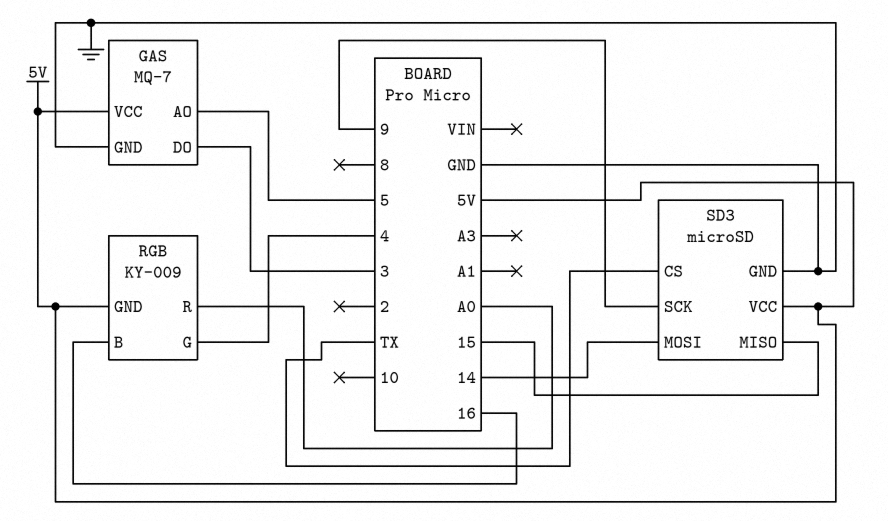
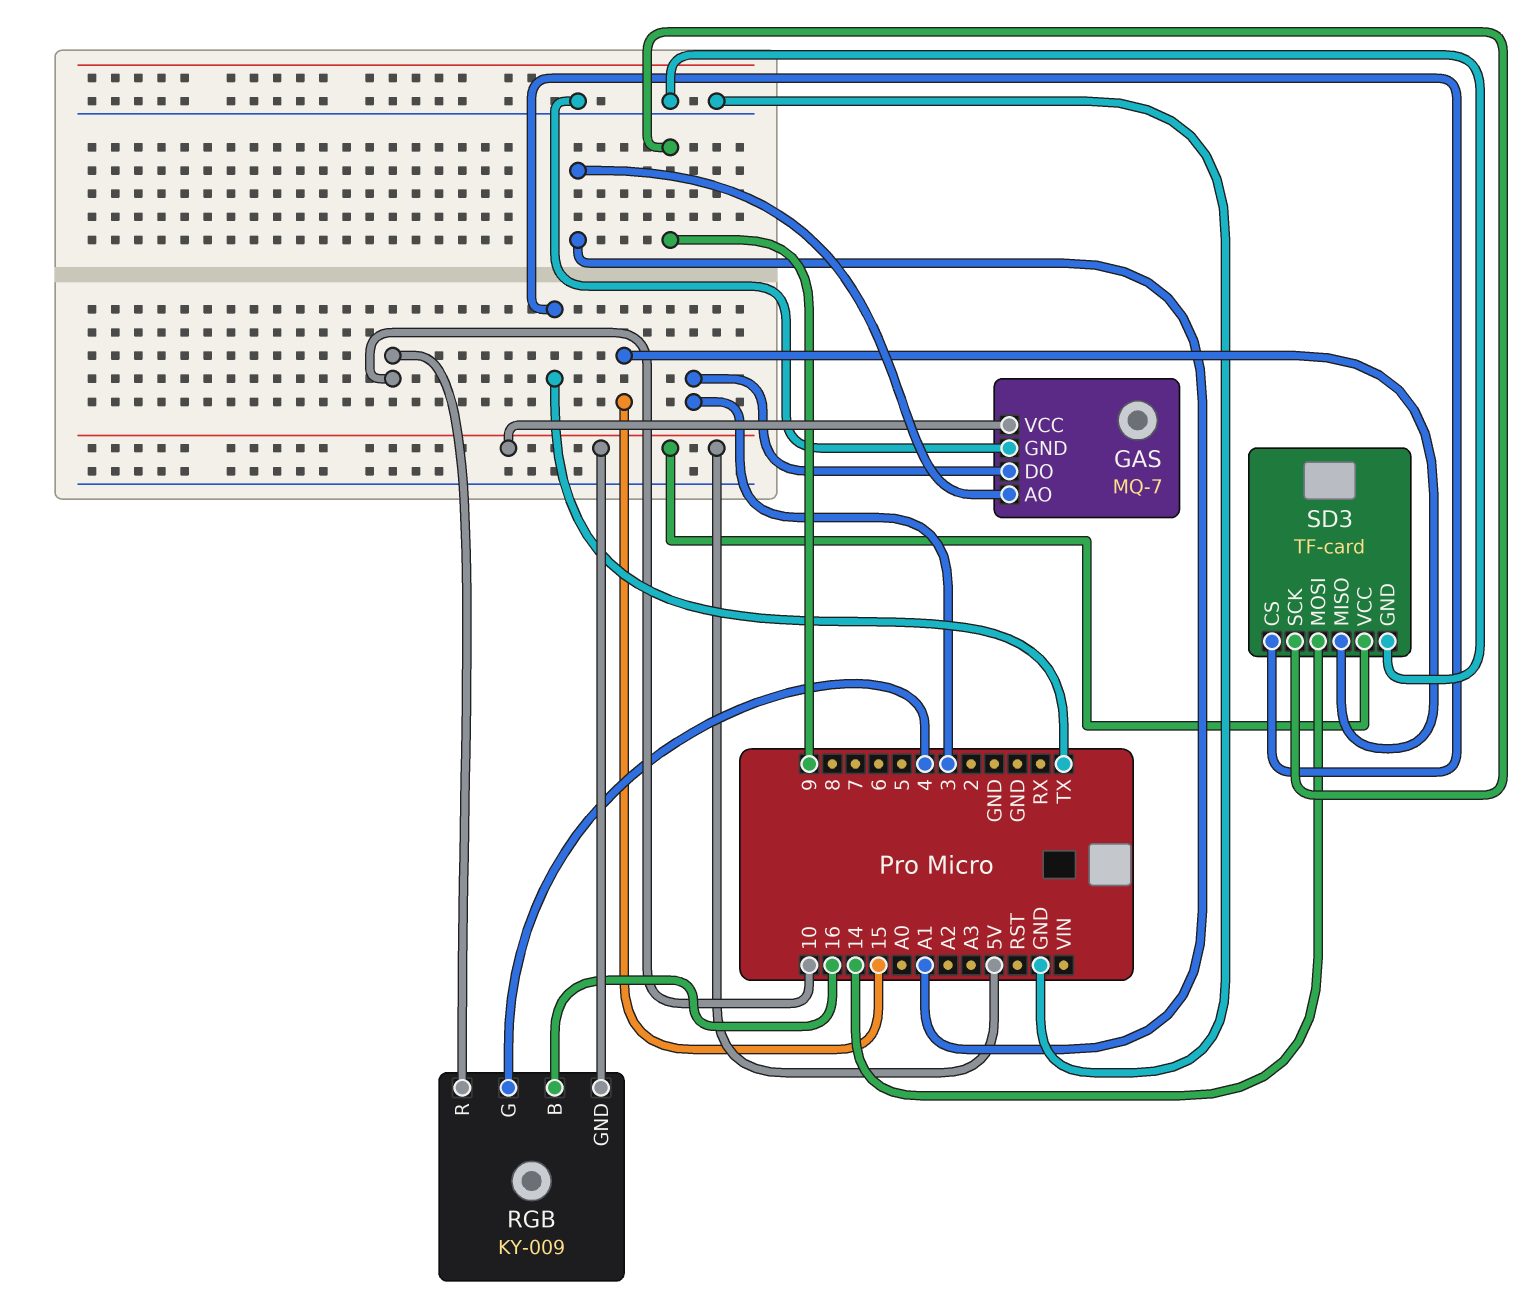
GAS pin AO: 5 -> A1
RGB pin R: A0 -> 10
SD3: microSD -> TF-card

